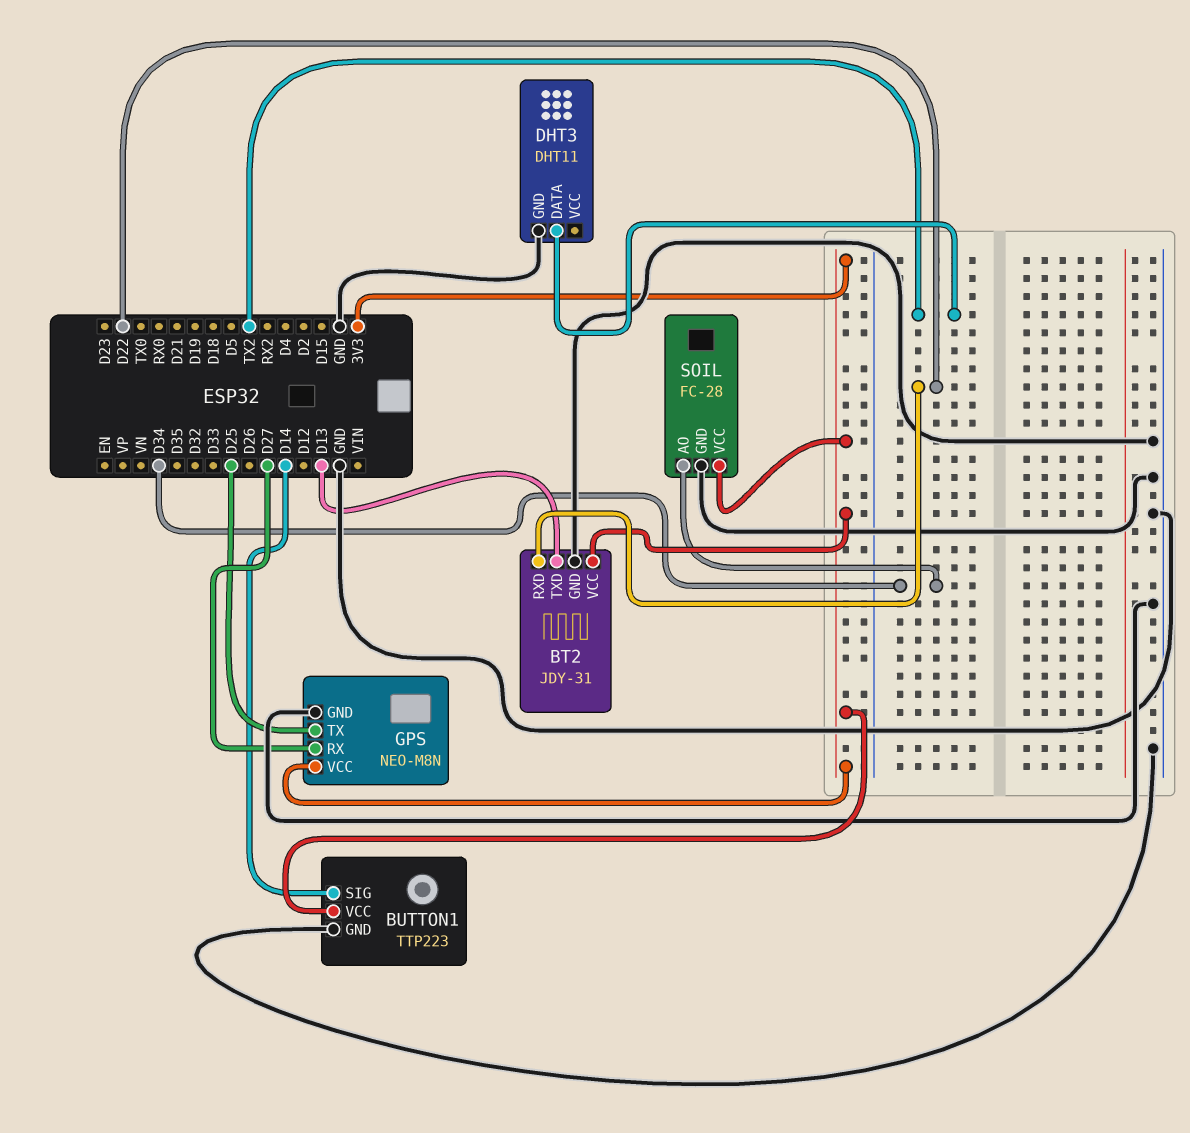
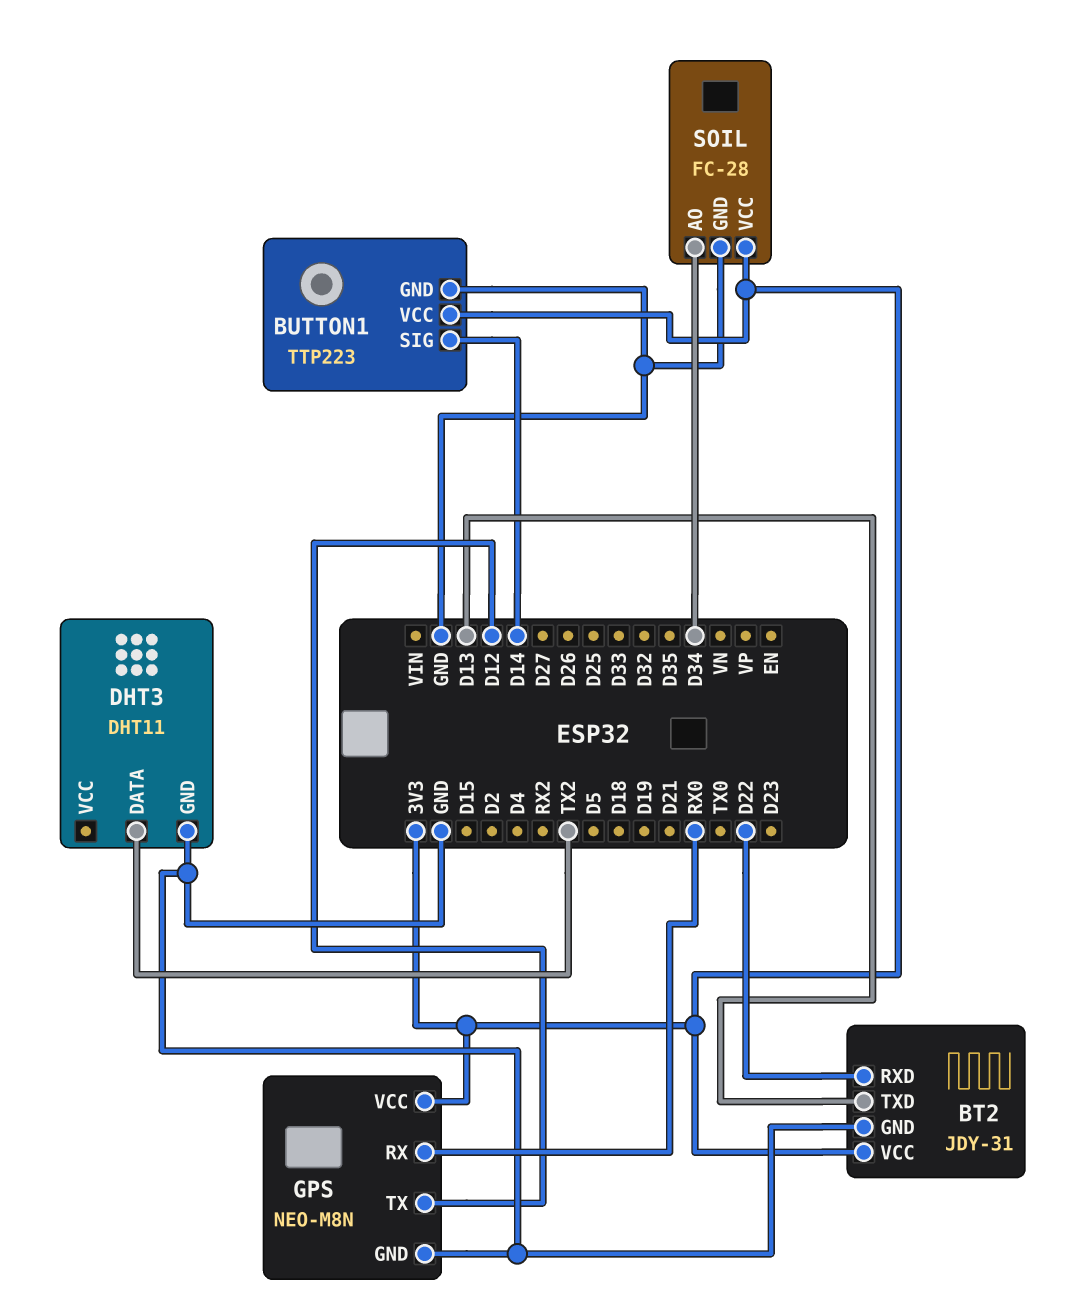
GPS pin RX: D27 -> RX0
GPS pin TX: D25 -> D12

